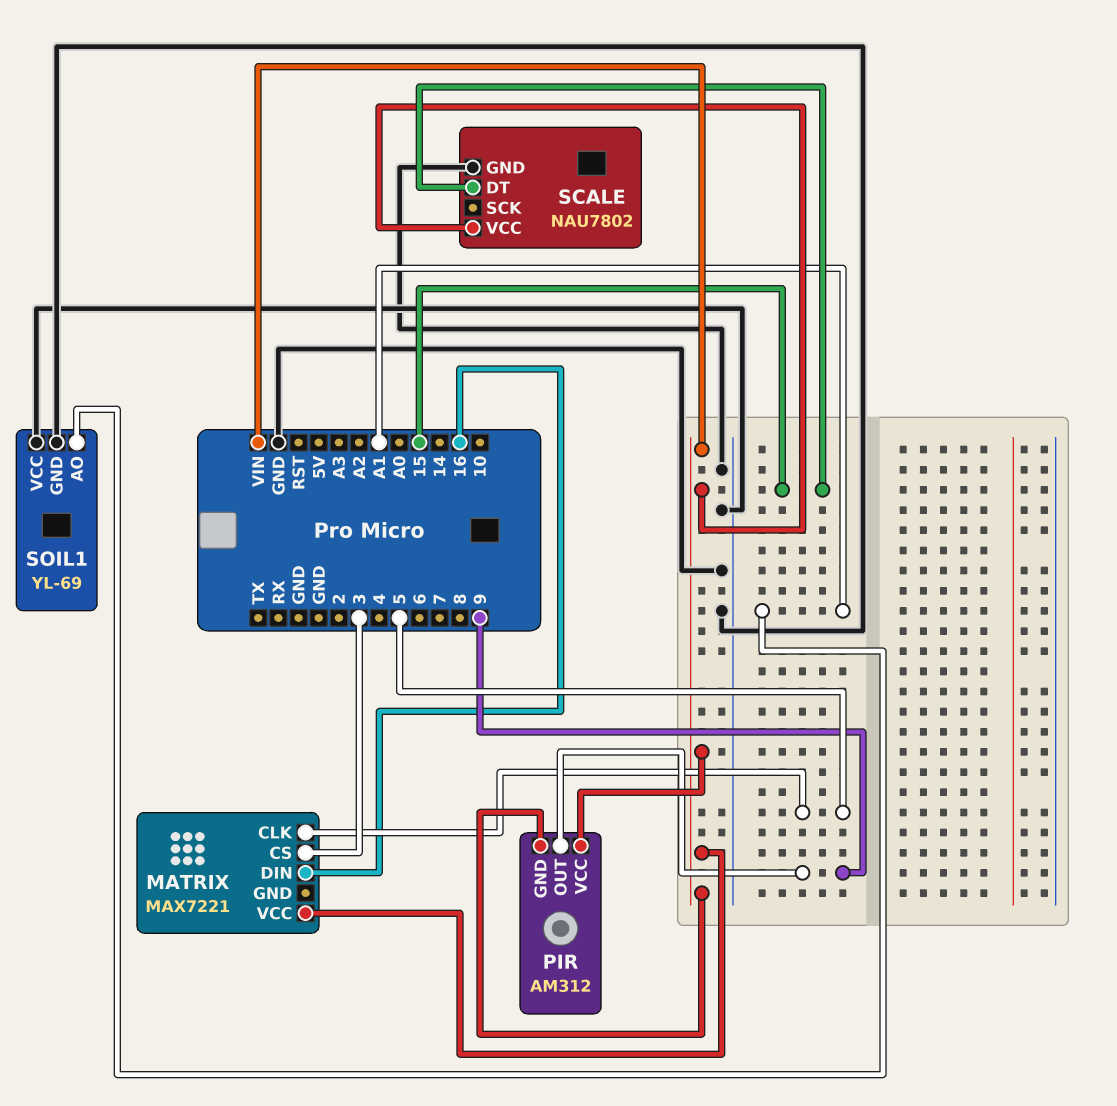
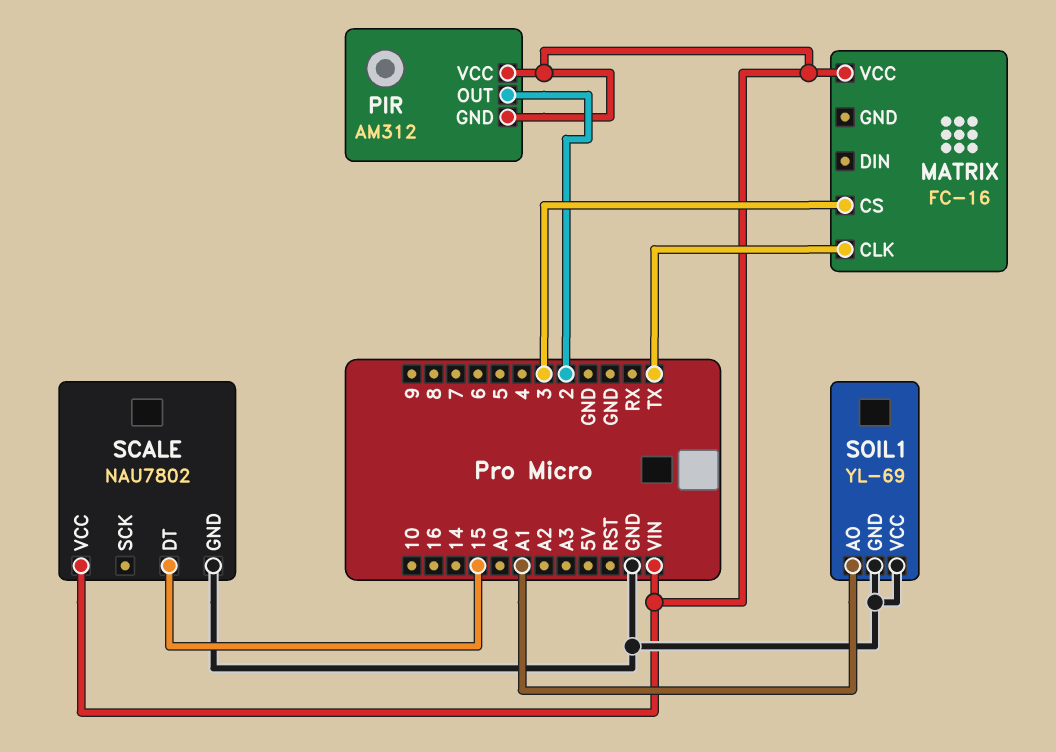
MATRIX: MAX7221 -> FC-16
MATRIX pin CLK: 5 -> TX
MATRIX pin DIN: 16 -> none
PIR pin OUT: 9 -> 2

